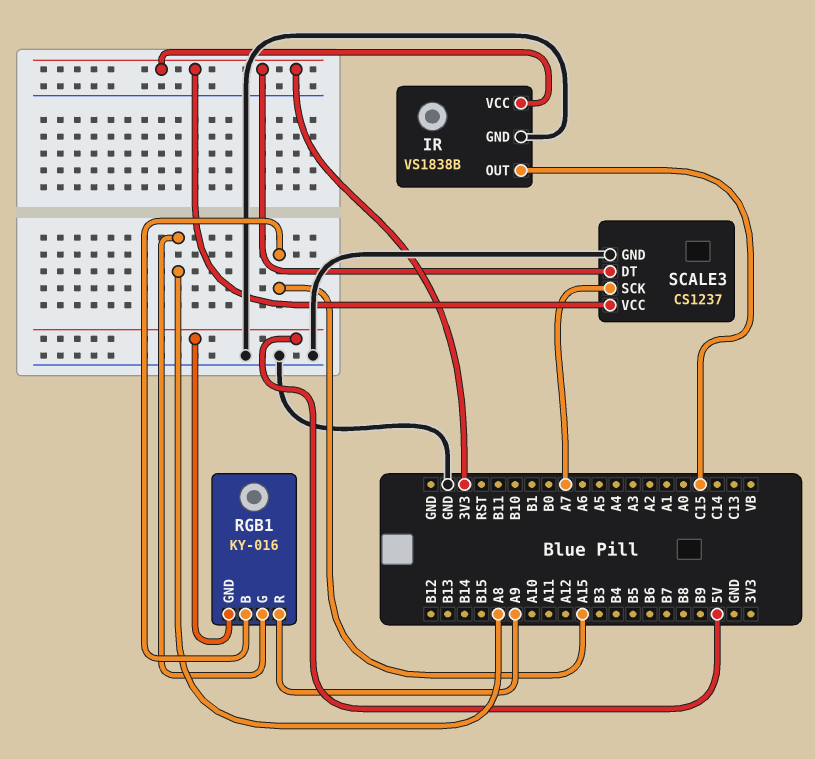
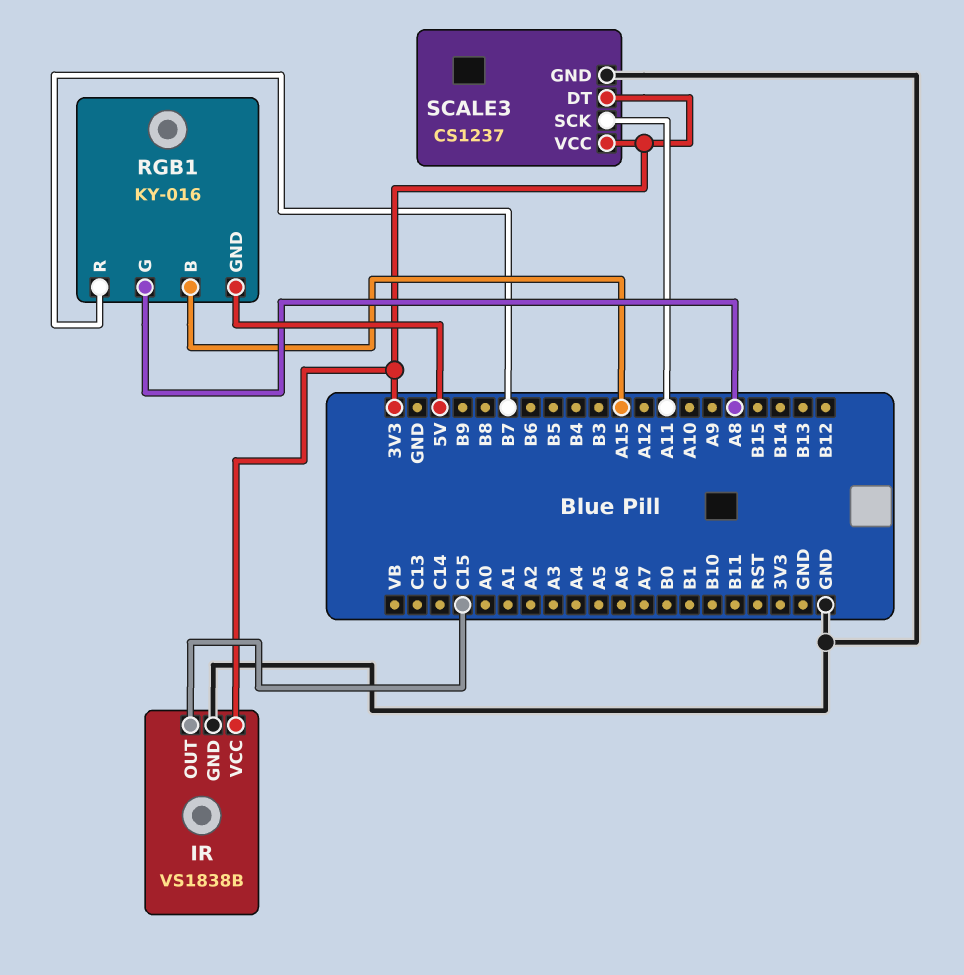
RGB1 pin R: A9 -> B7
SCALE3 pin SCK: A7 -> A11

